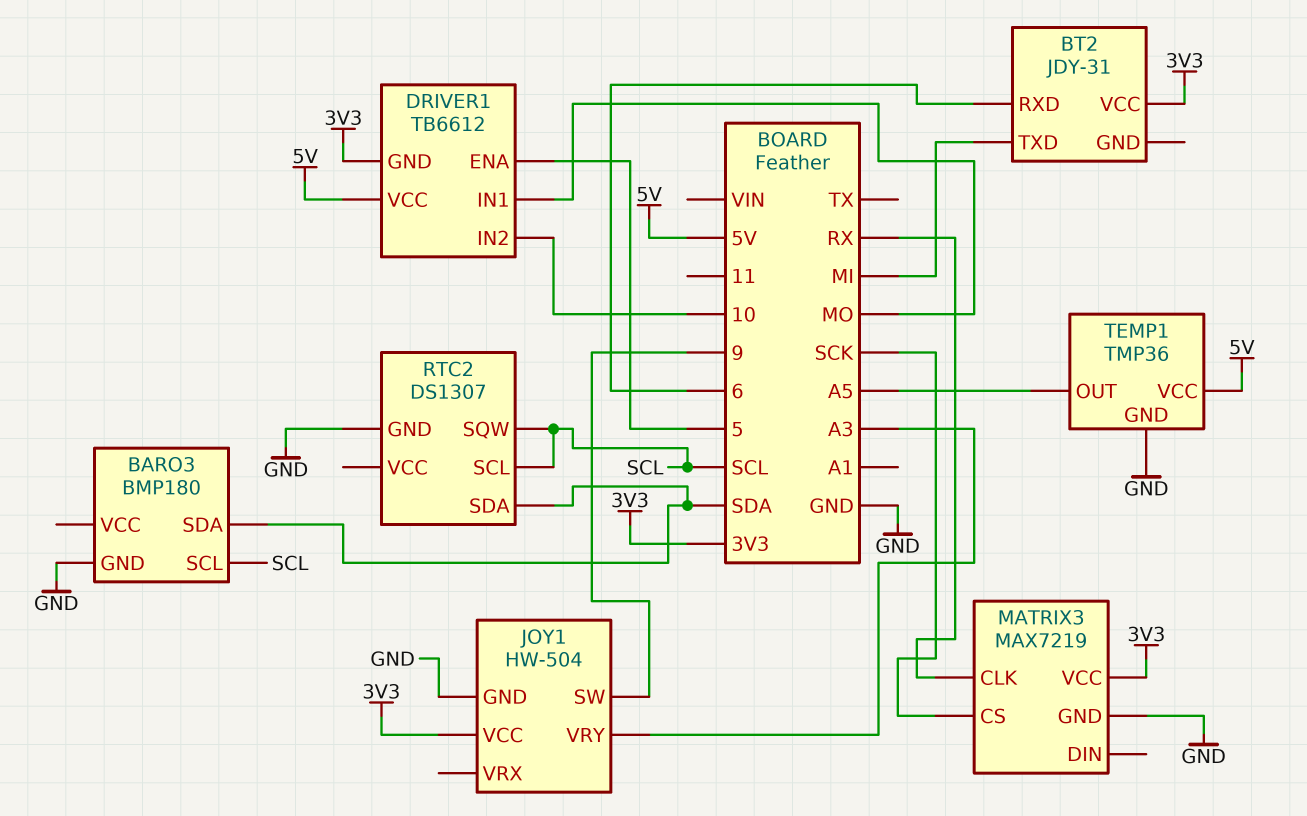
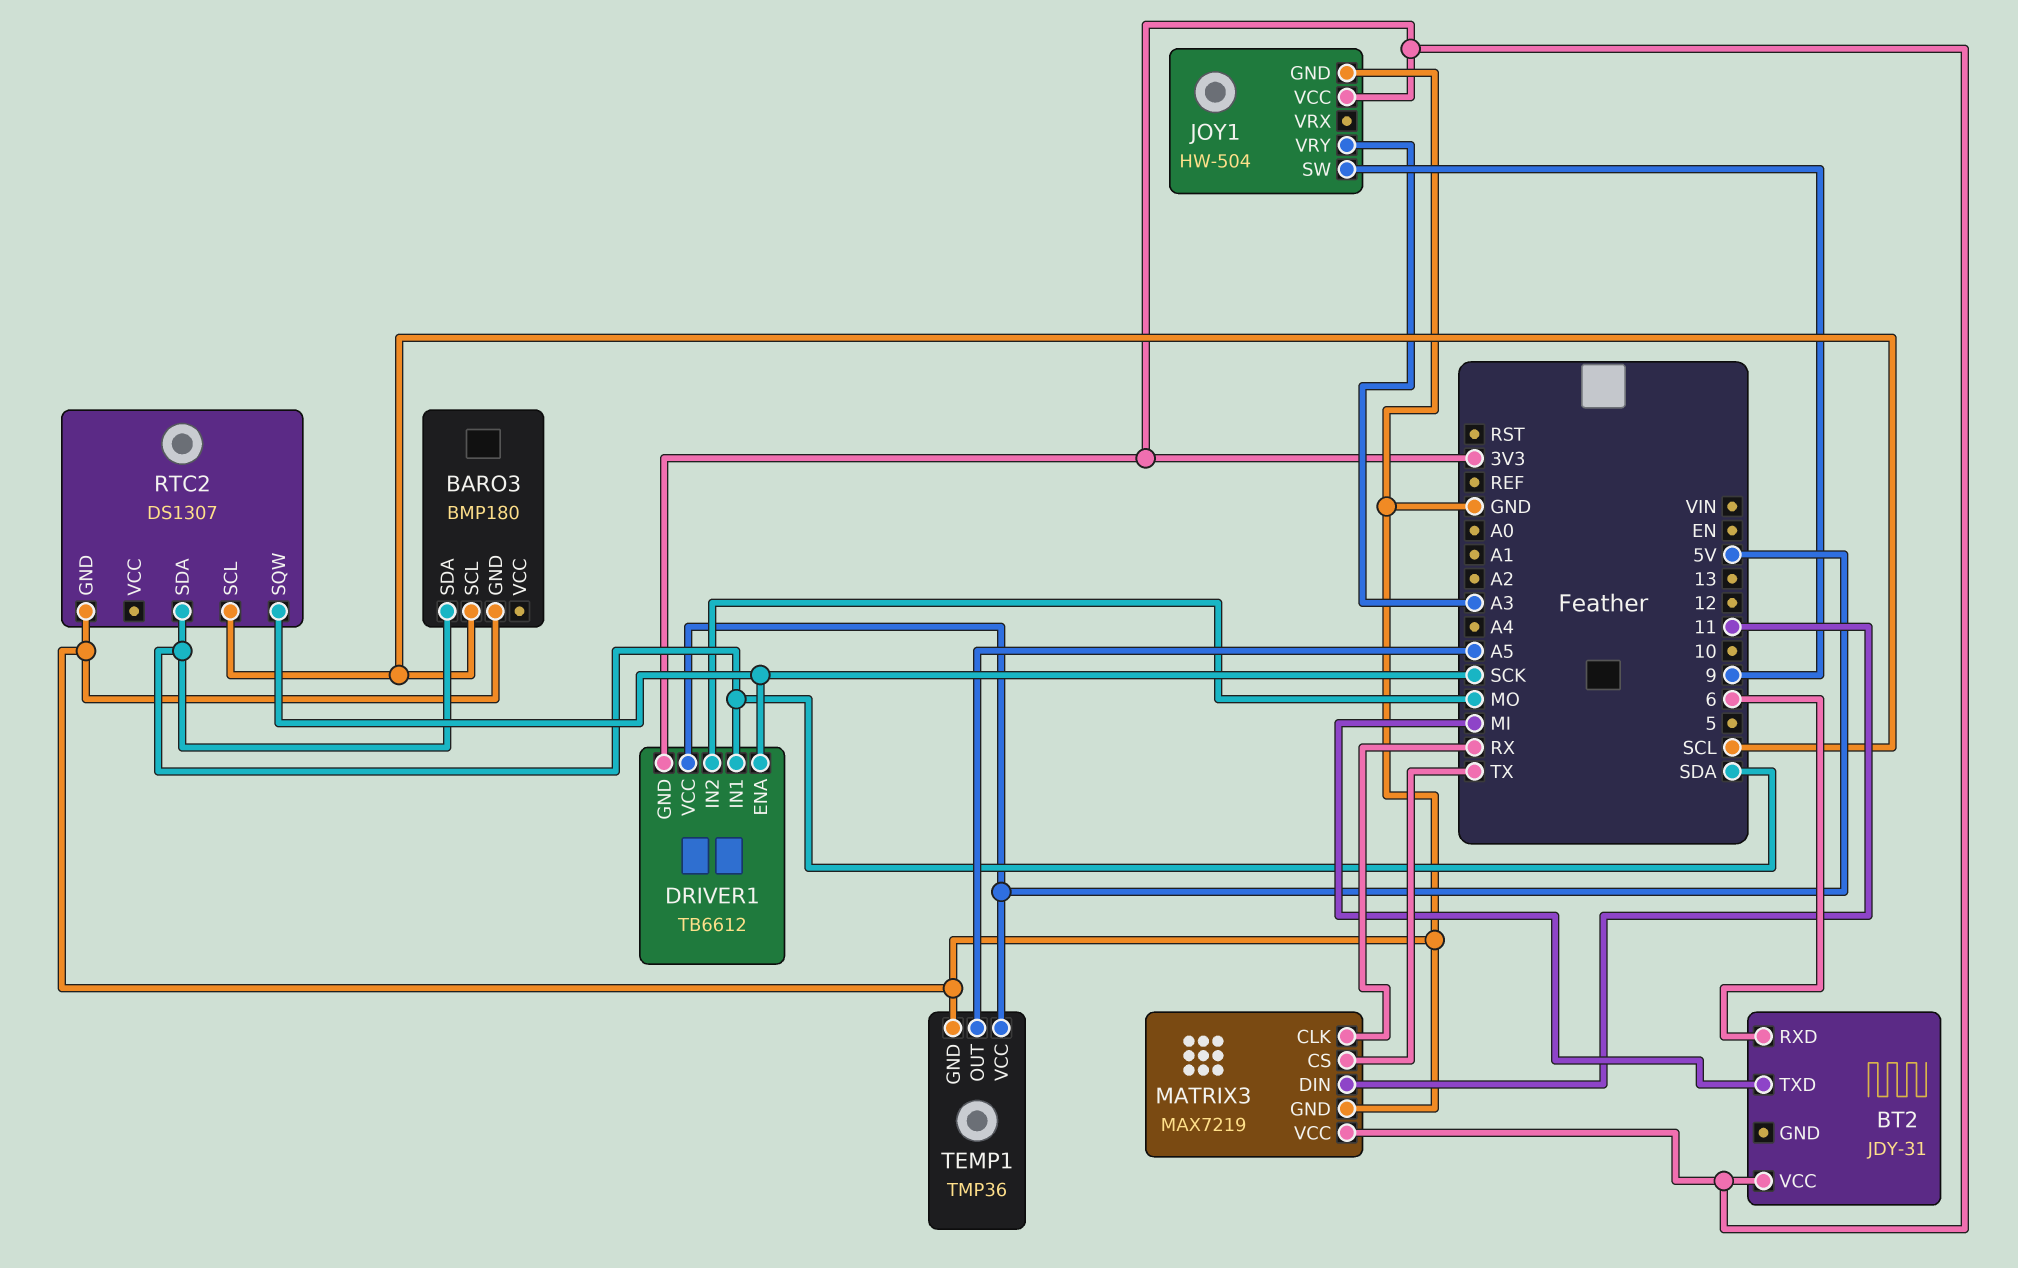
DRIVER1 pin ENA: 5 -> SCK
DRIVER1 pin IN1: MO -> SDA
DRIVER1 pin IN2: 10 -> MO
MATRIX3 pin CS: SCK -> TX
MATRIX3 pin DIN: none -> 11
RTC2 pin SQW: SCL -> SCK

